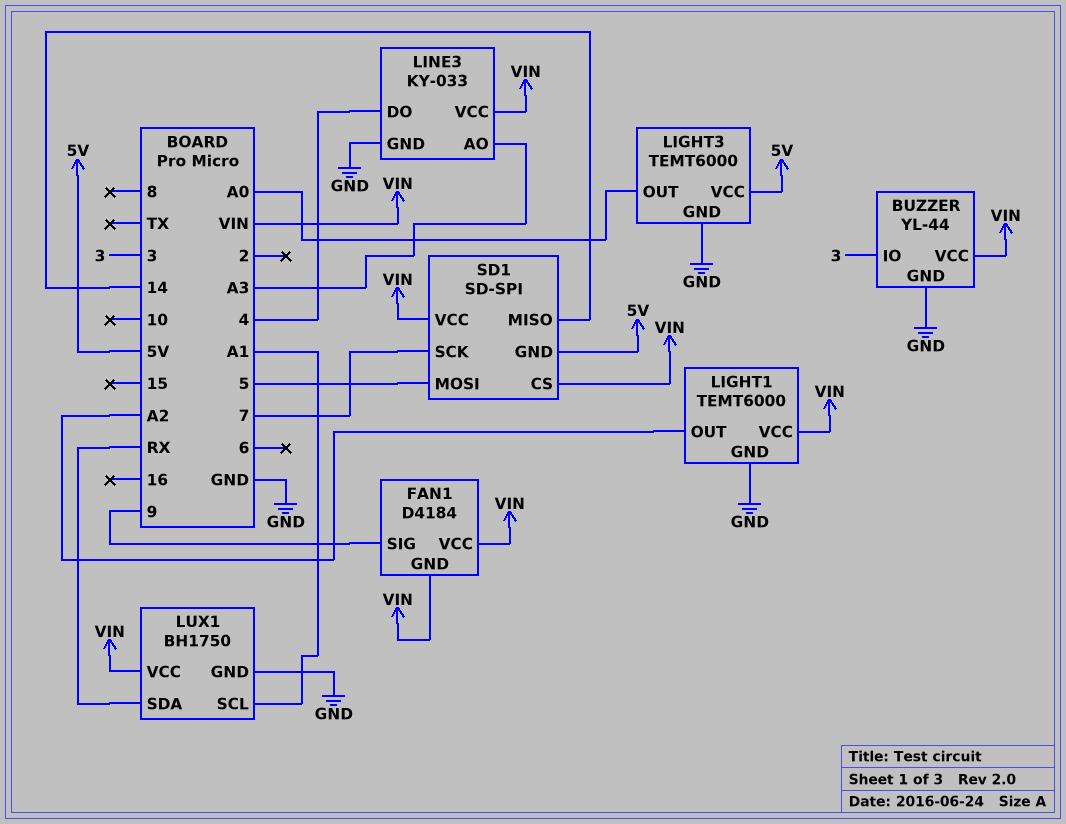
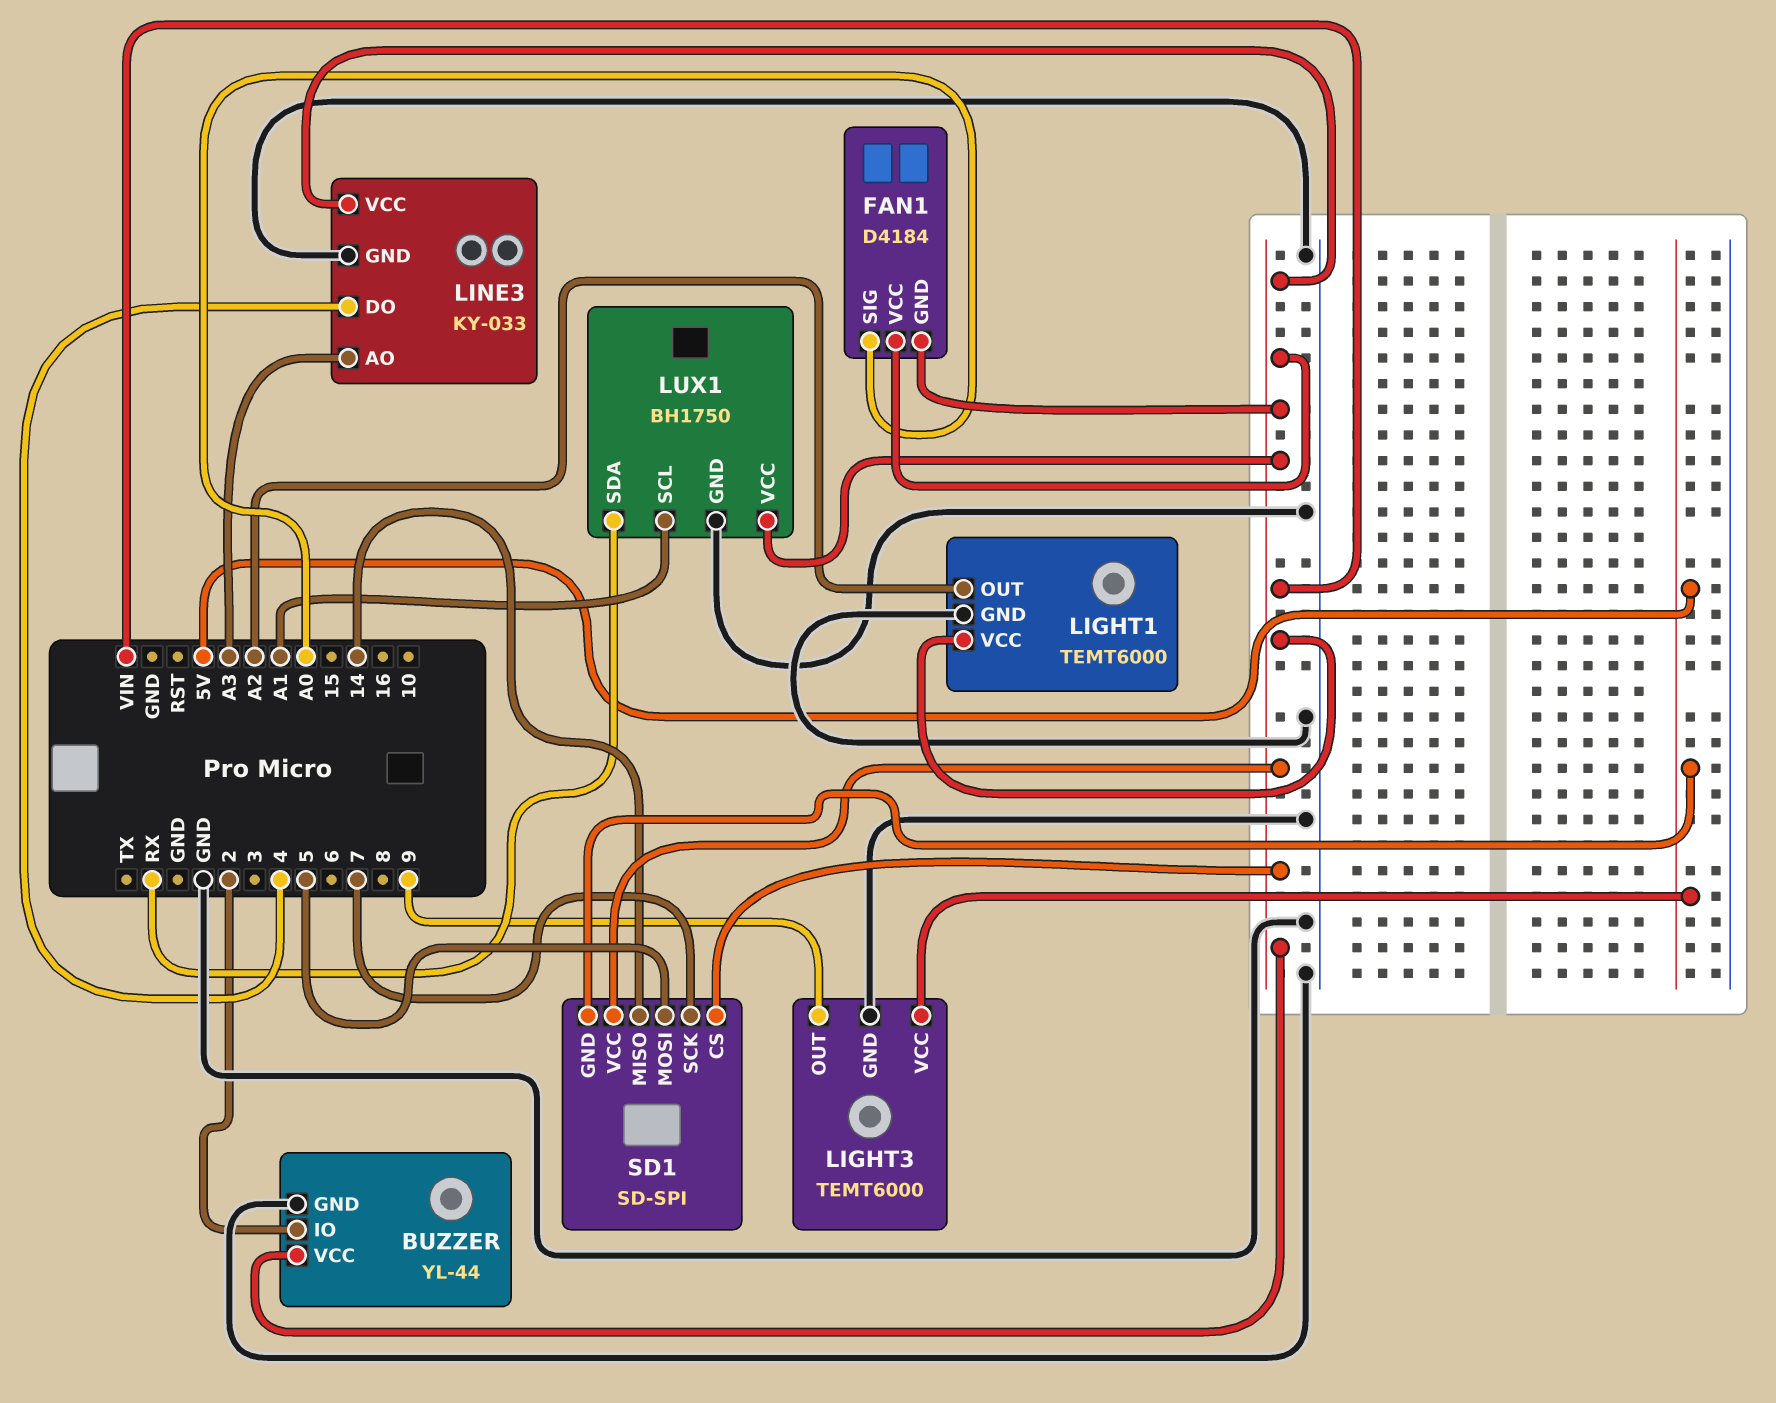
BUZZER pin IO: 3 -> 2
FAN1 pin SIG: 9 -> A0
LIGHT3 pin OUT: A0 -> 9

